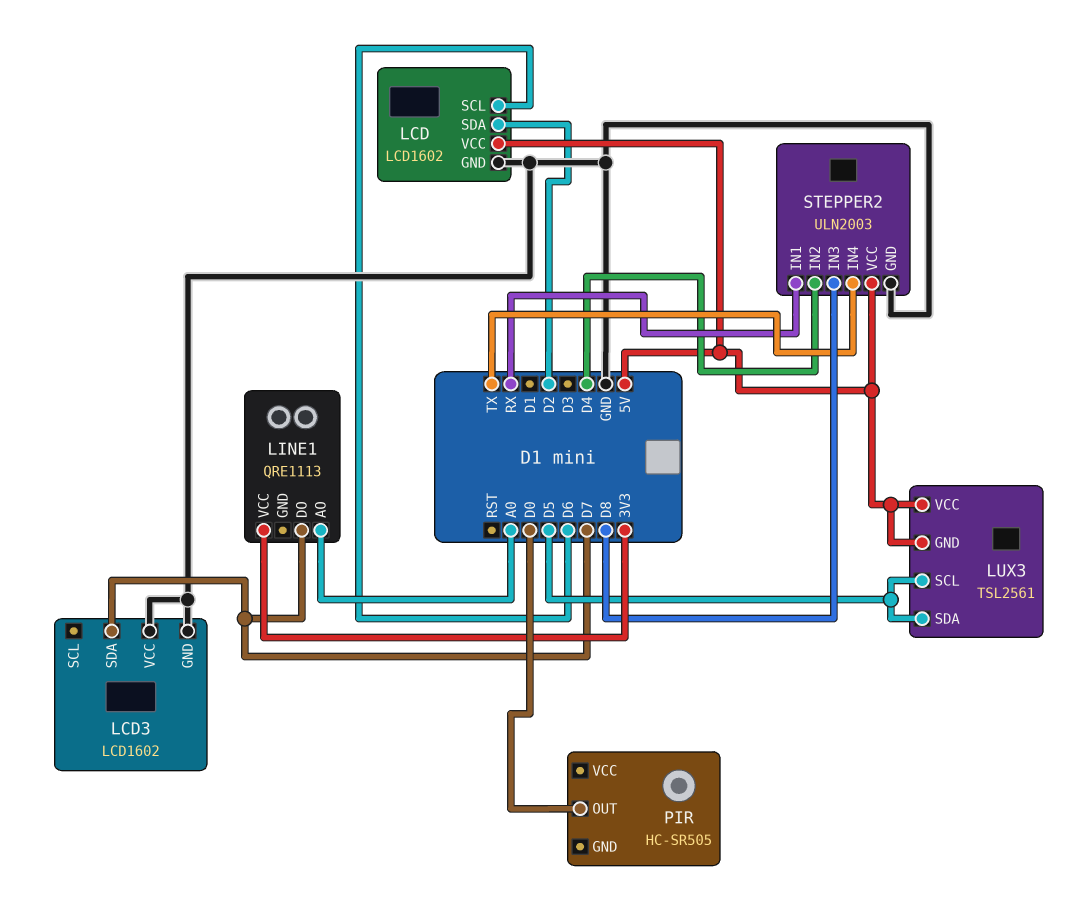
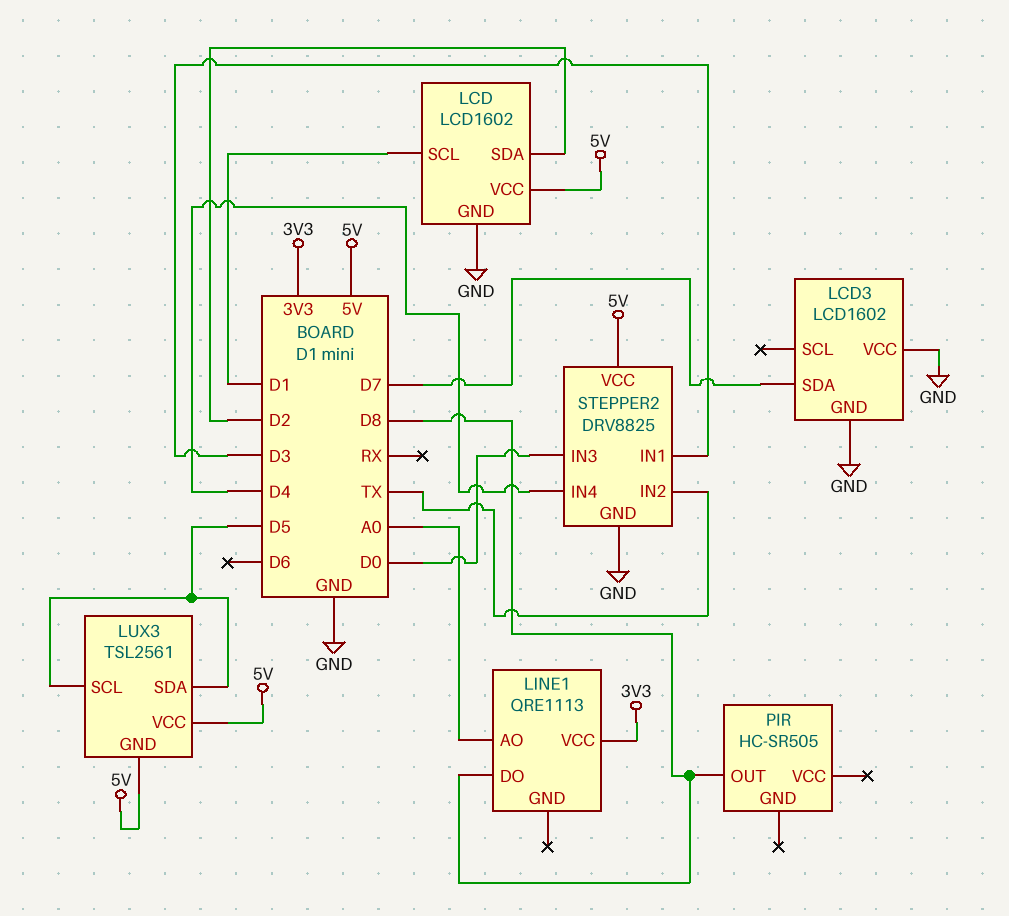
LCD pin SCL: D6 -> D1
LINE1 pin DO: D7 -> D8
PIR pin OUT: D0 -> D8
STEPPER2: ULN2003 -> DRV8825
STEPPER2 pin IN1: RX -> D3
STEPPER2 pin IN2: D4 -> TX
STEPPER2 pin IN3: D8 -> D0
STEPPER2 pin IN4: TX -> D4

